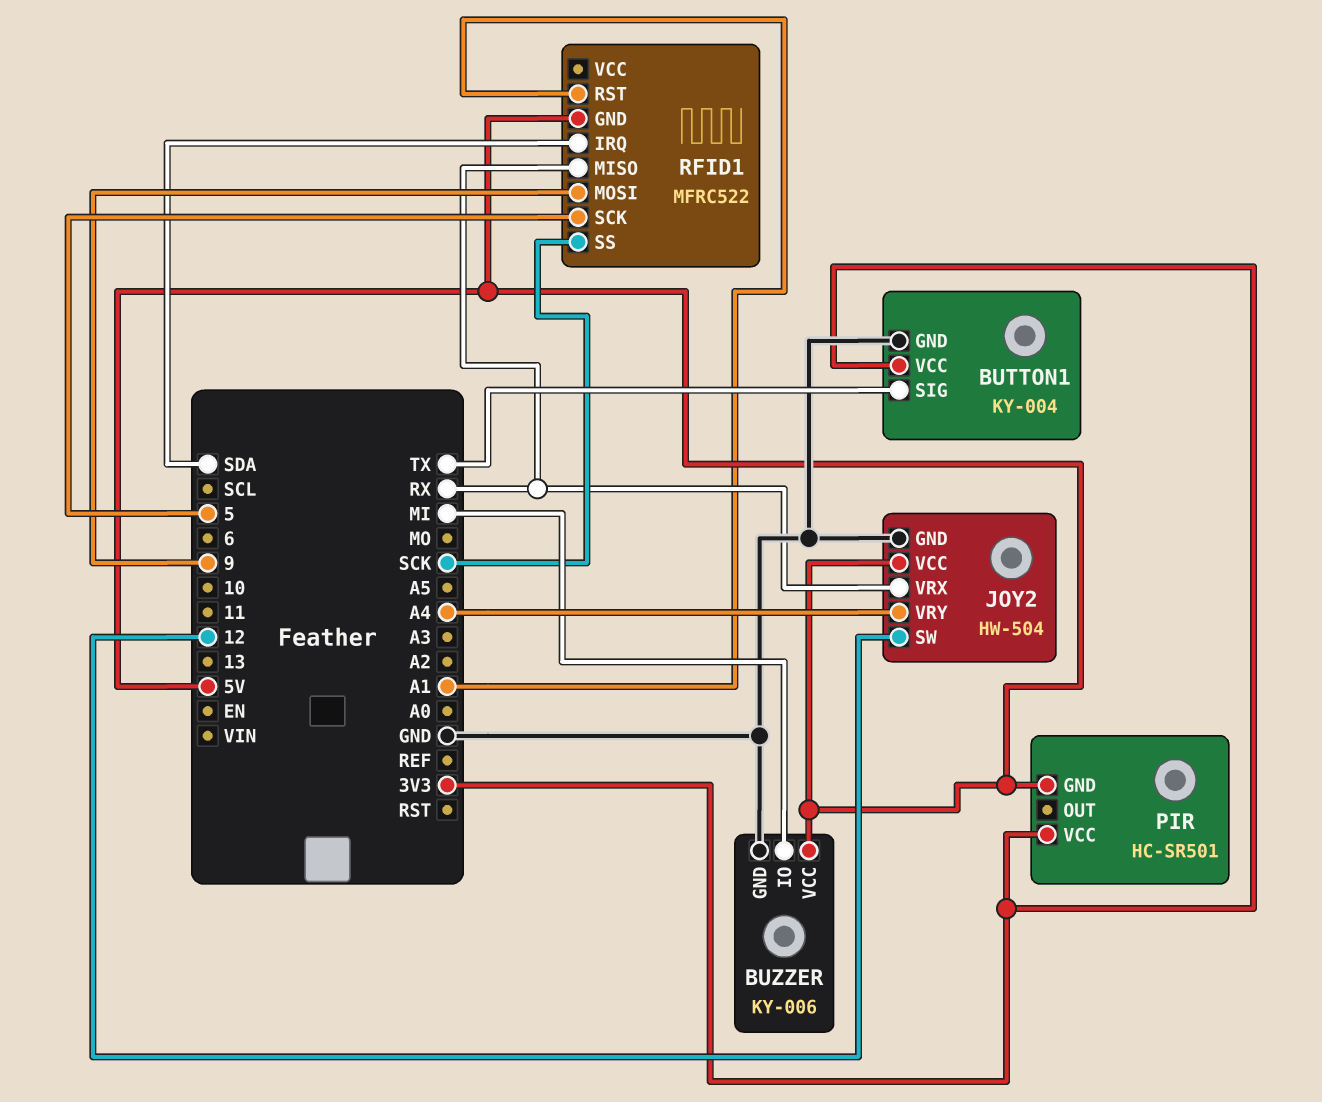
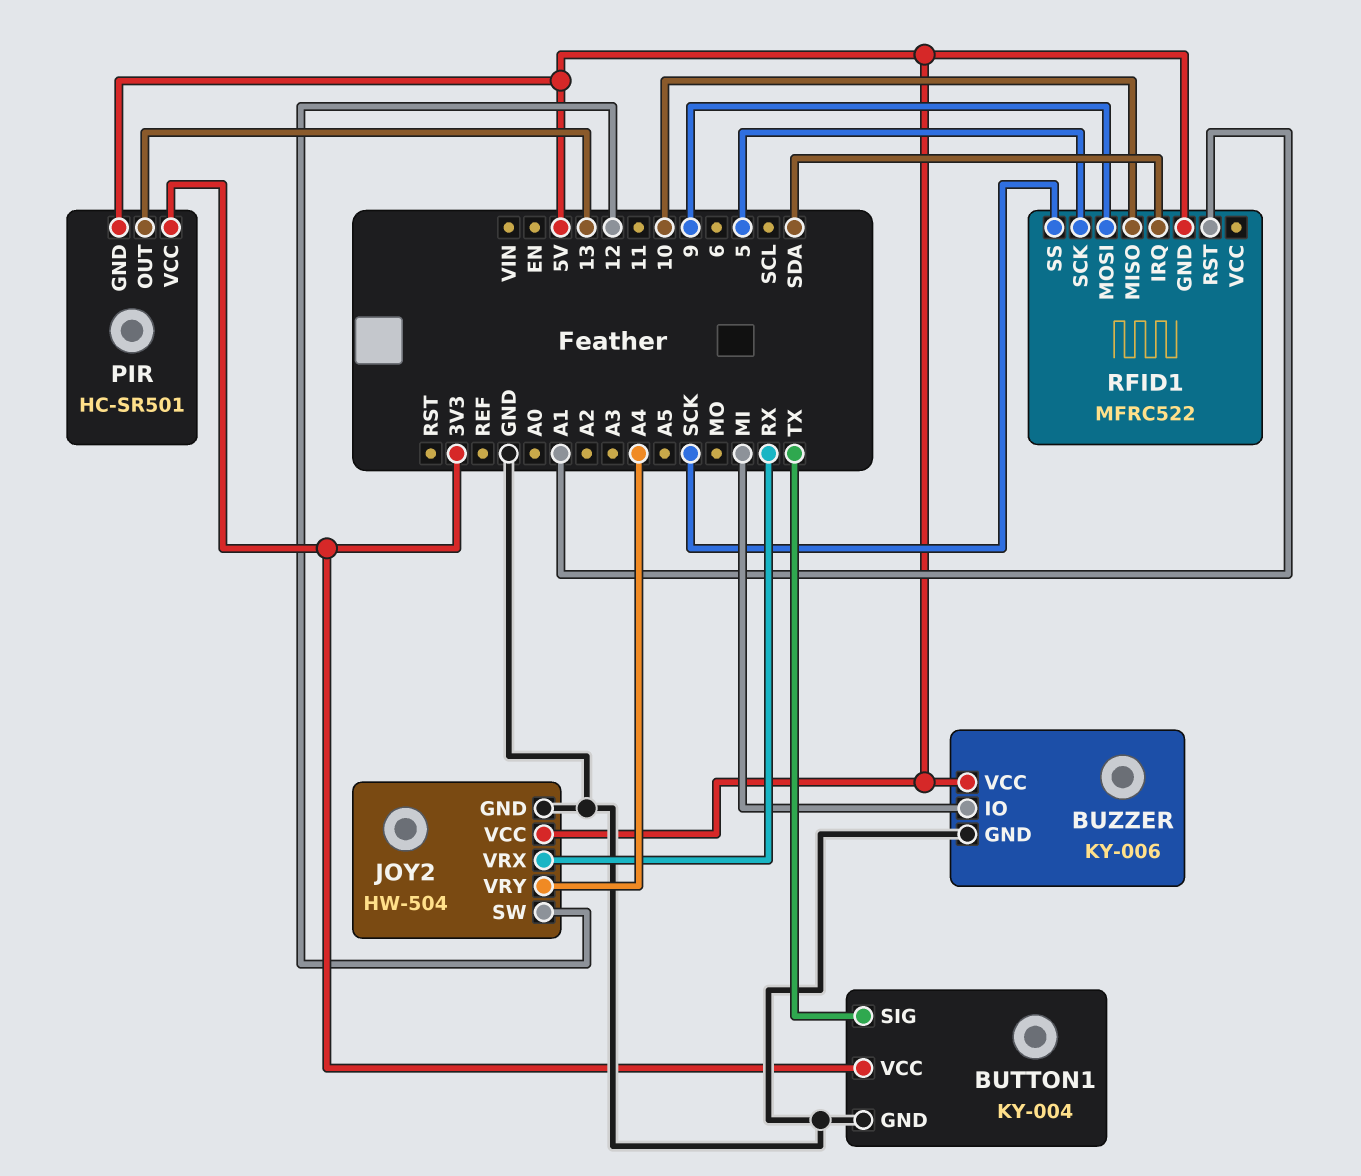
PIR pin OUT: none -> 13
RFID1 pin MISO: RX -> 10

